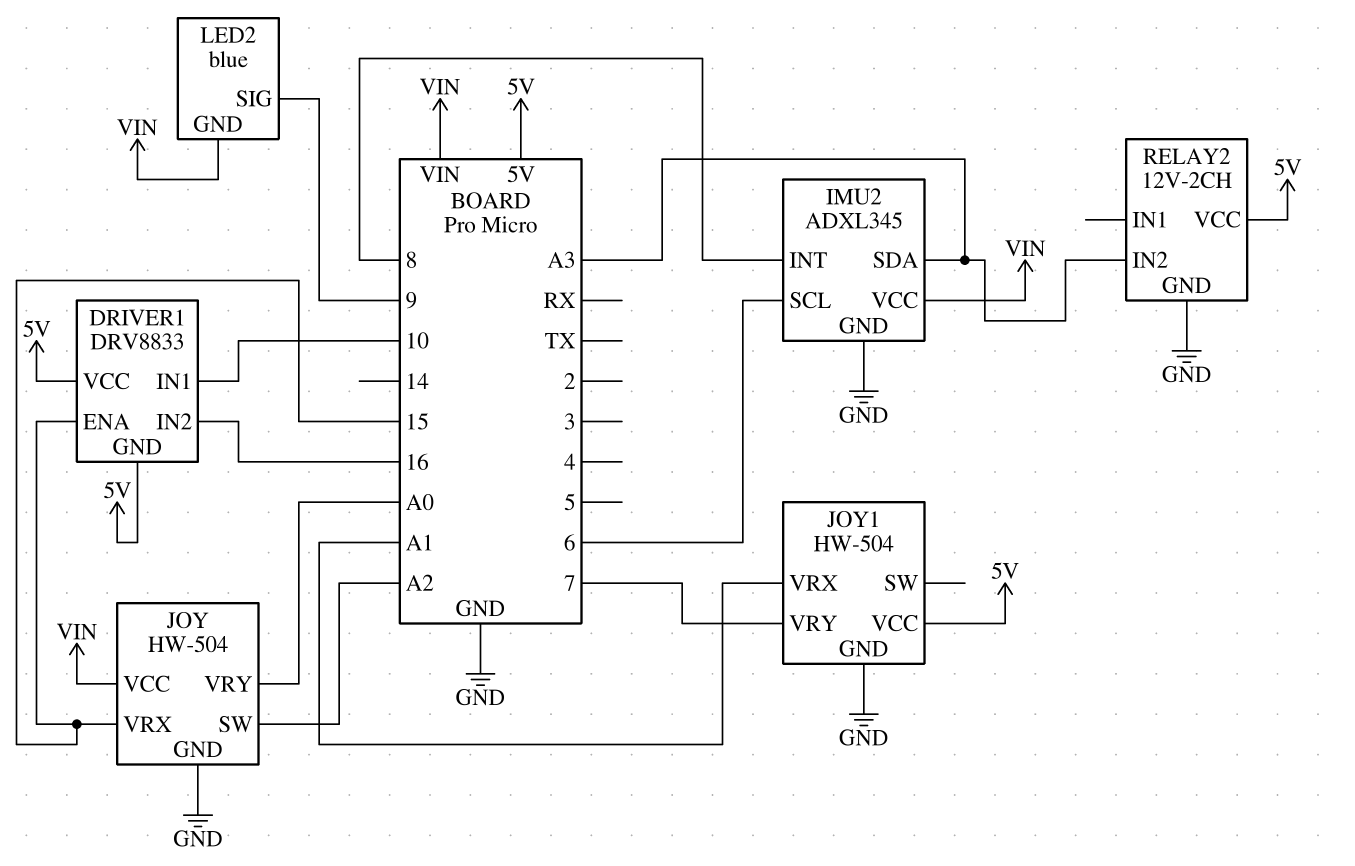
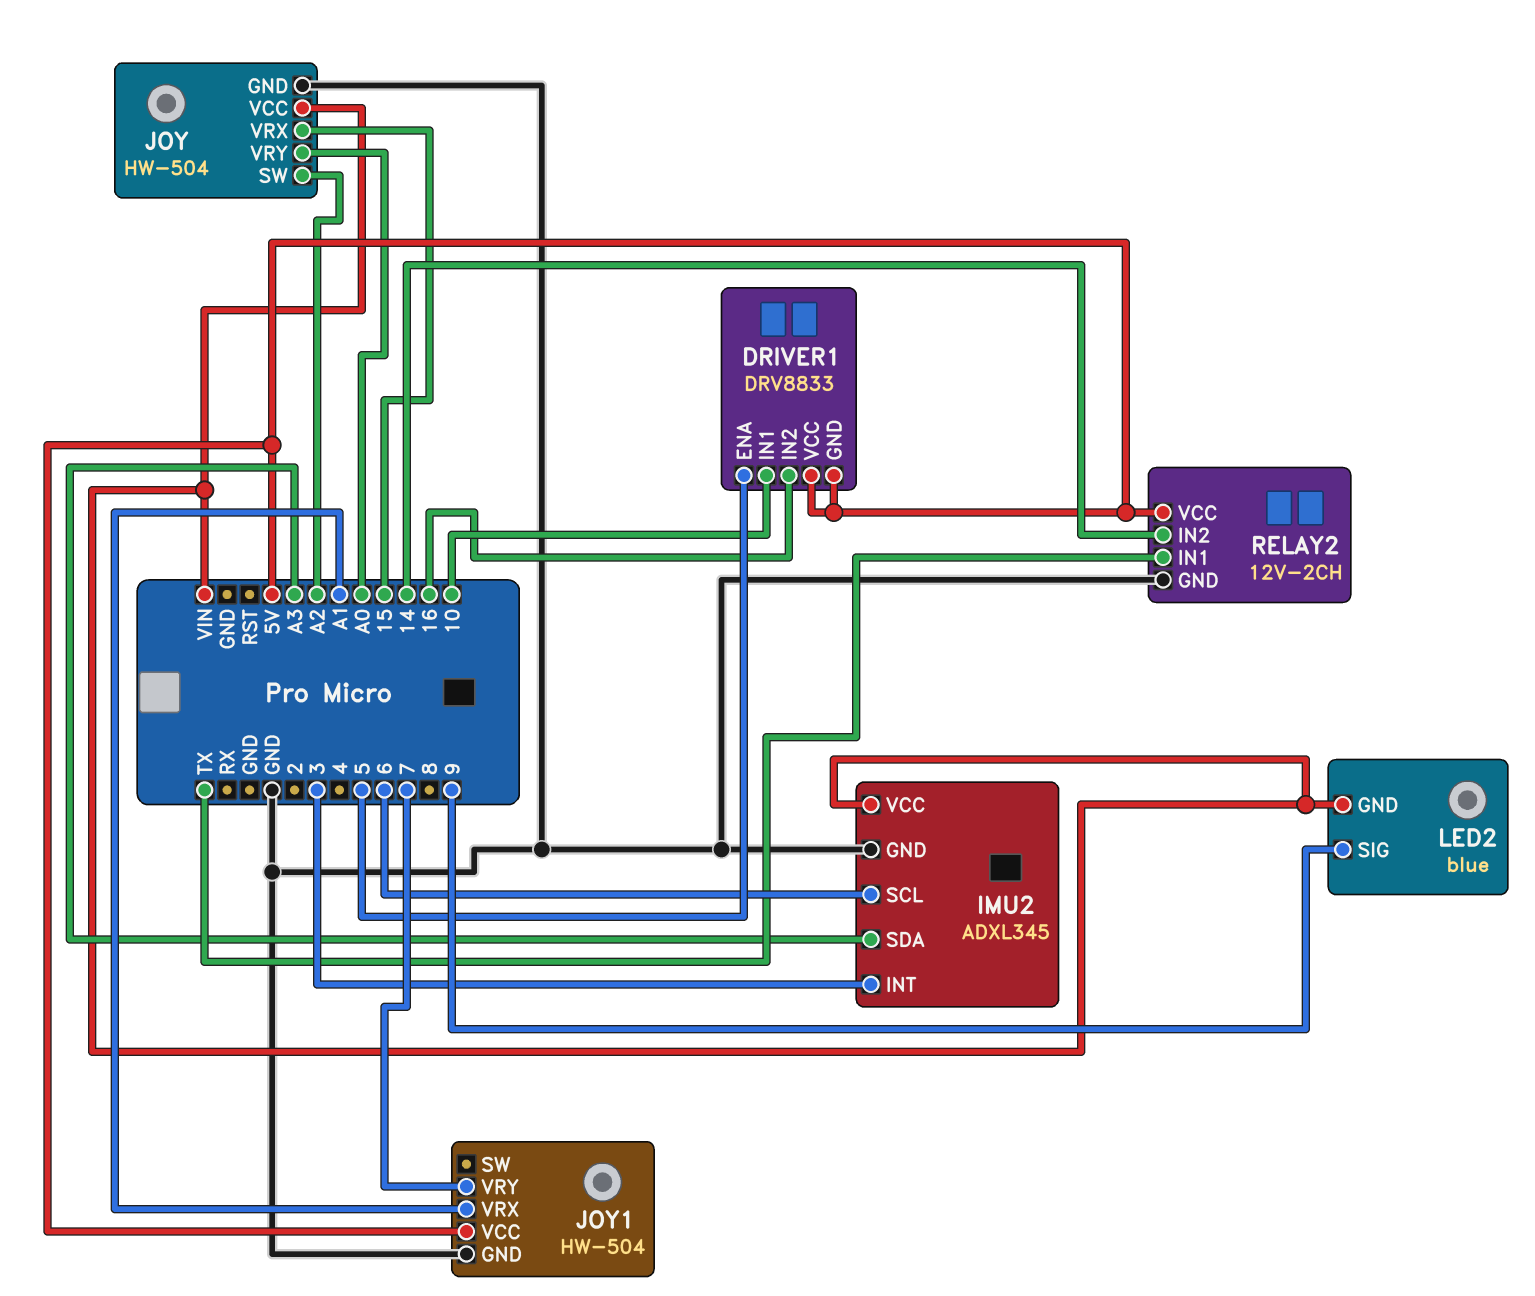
DRIVER1 pin ENA: 15 -> 5
IMU2 pin INT: 8 -> 3
RELAY2 pin IN1: none -> TX
RELAY2 pin IN2: A3 -> 14

